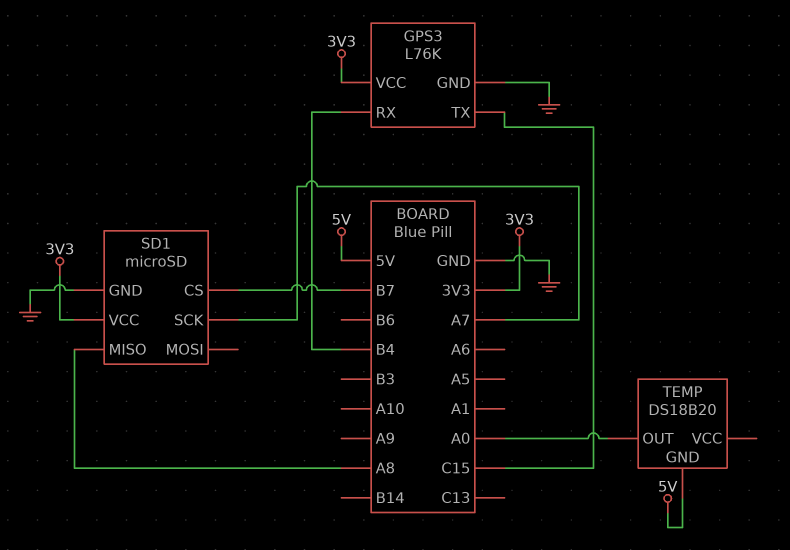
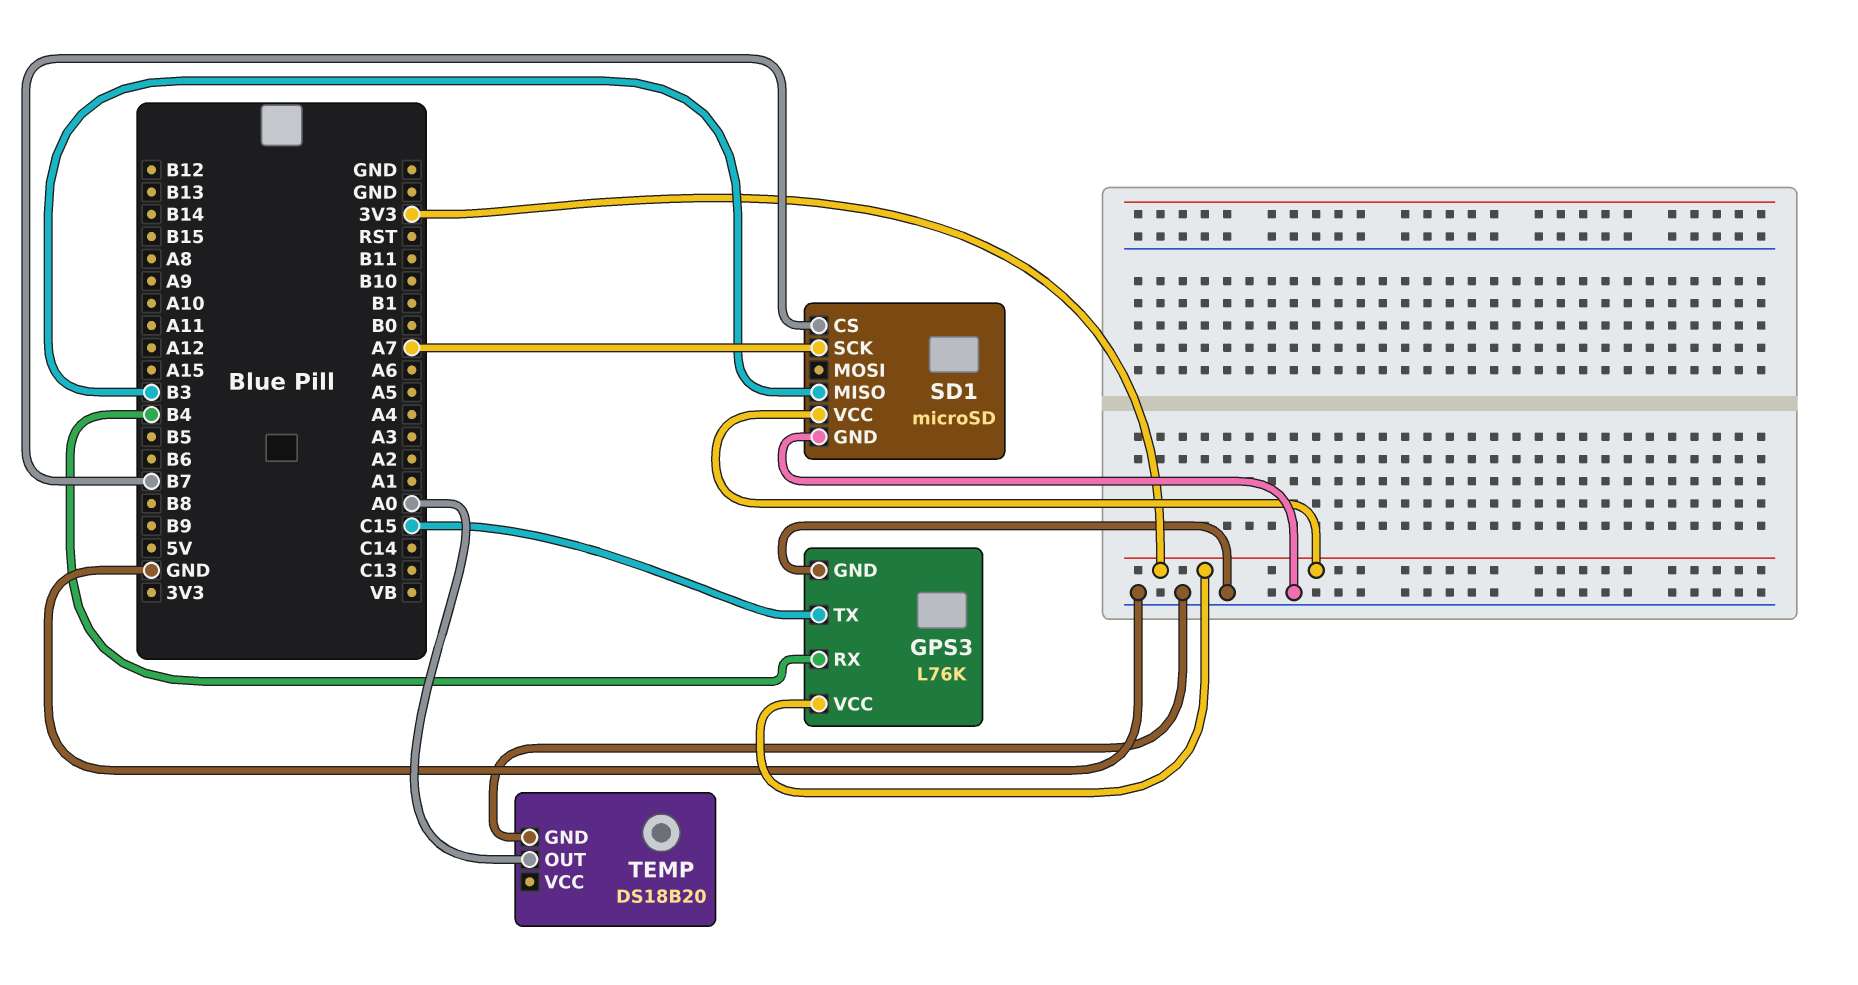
SD1 pin MISO: A8 -> B3
TEMP pin GND: 5V -> GND

